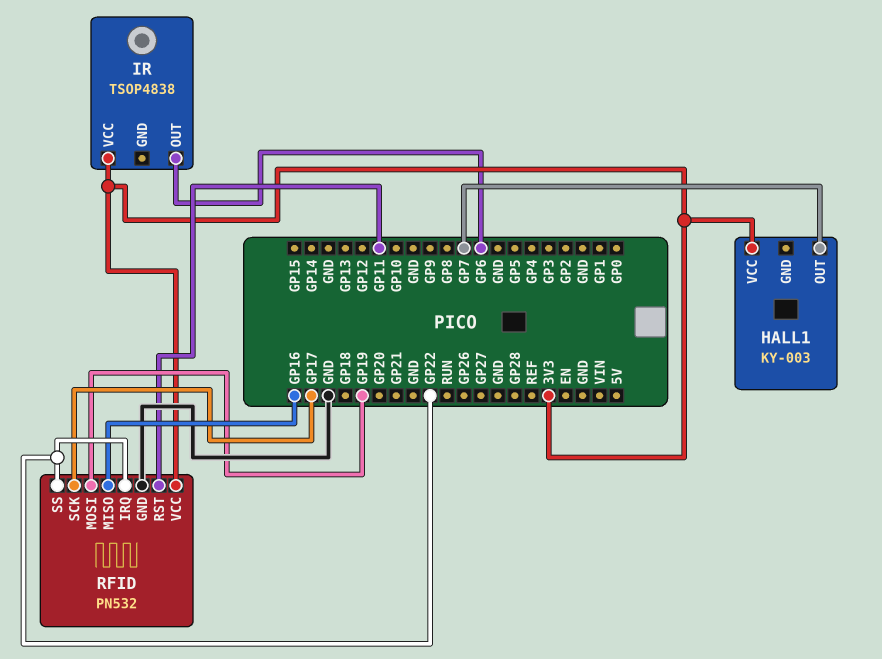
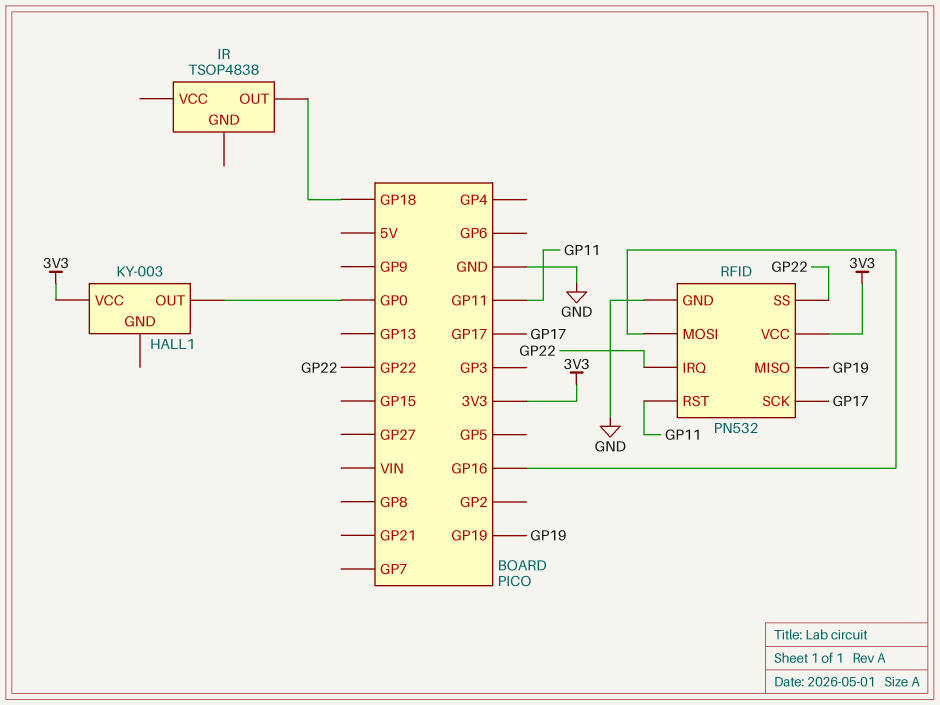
HALL1 pin OUT: GP7 -> GP0
IR pin OUT: GP6 -> GP18
IR pin VCC: 3V3 -> none
RFID pin MISO: GP16 -> GP19
RFID pin MOSI: GP19 -> GP16

